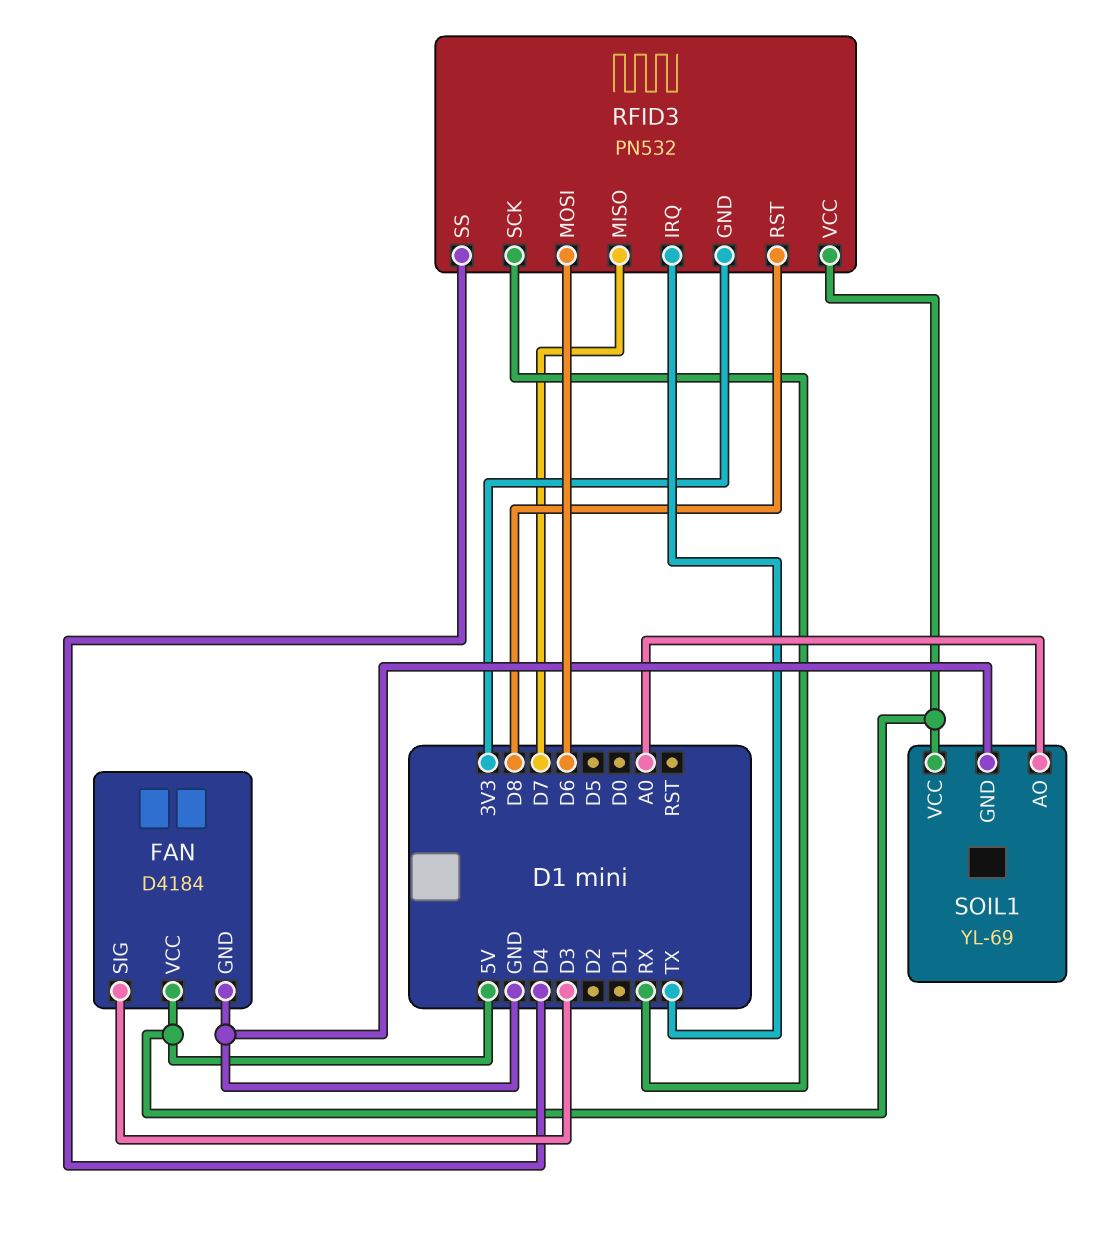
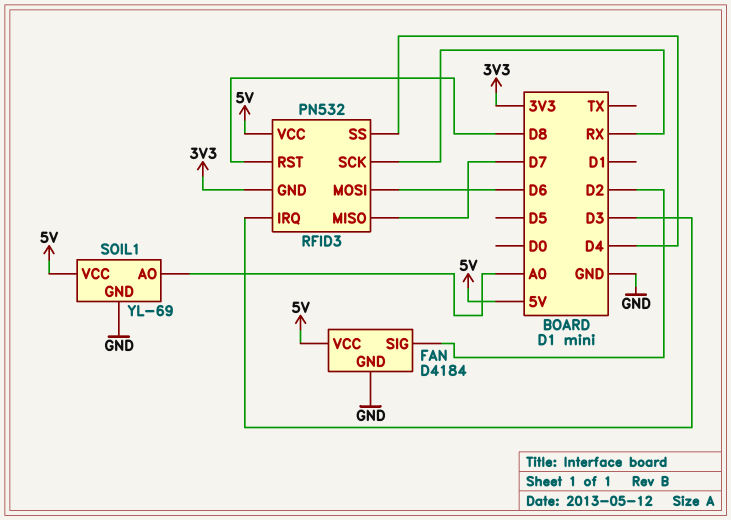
FAN pin SIG: D3 -> D2
RFID3 pin IRQ: TX -> D3

